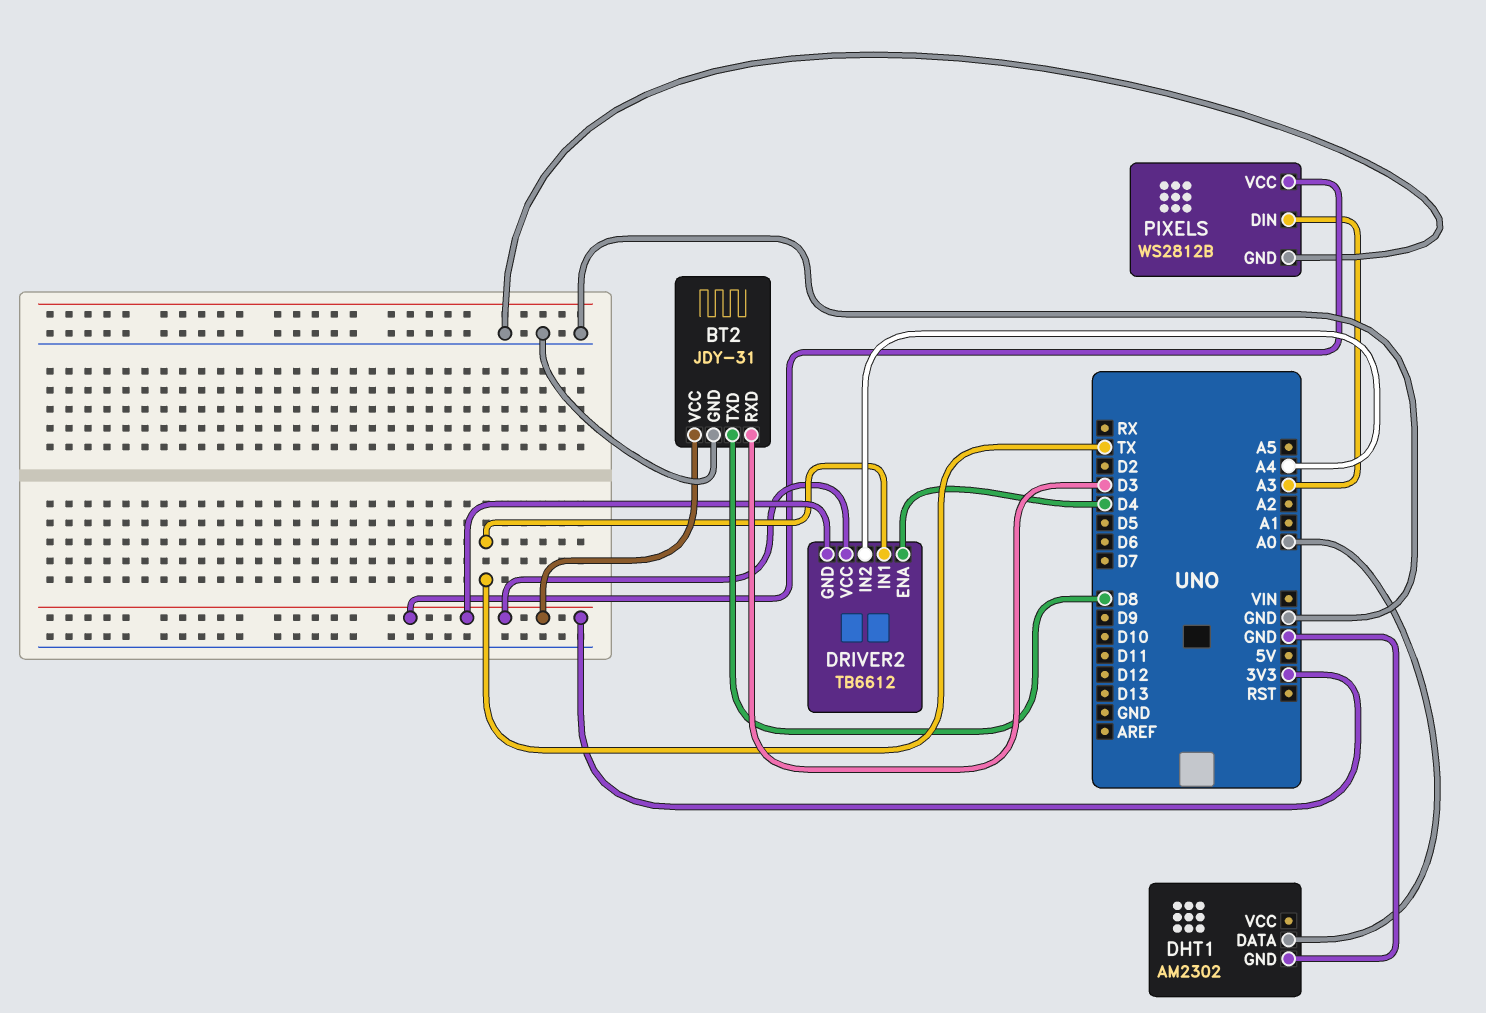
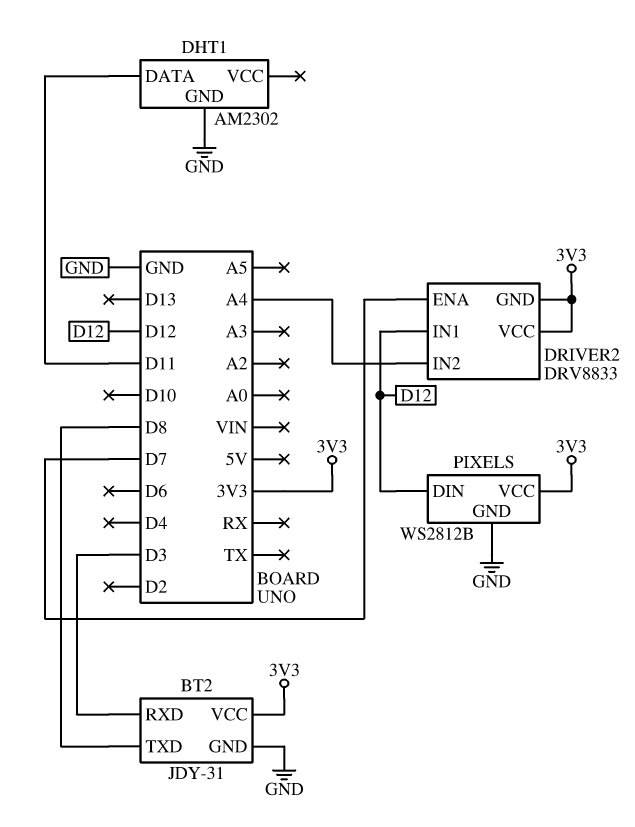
DHT1 pin DATA: A0 -> D11
DRIVER2: TB6612 -> DRV8833
DRIVER2 pin ENA: D4 -> D7
DRIVER2 pin IN1: TX -> D12
PIXELS pin DIN: A3 -> D12

